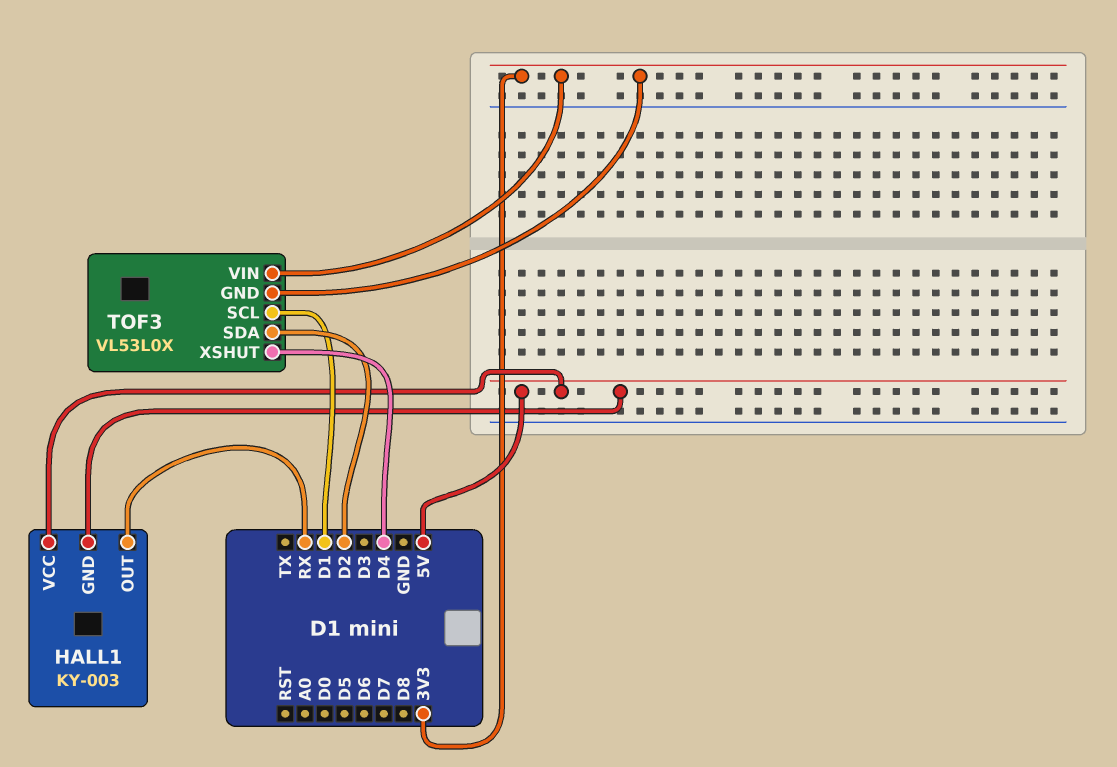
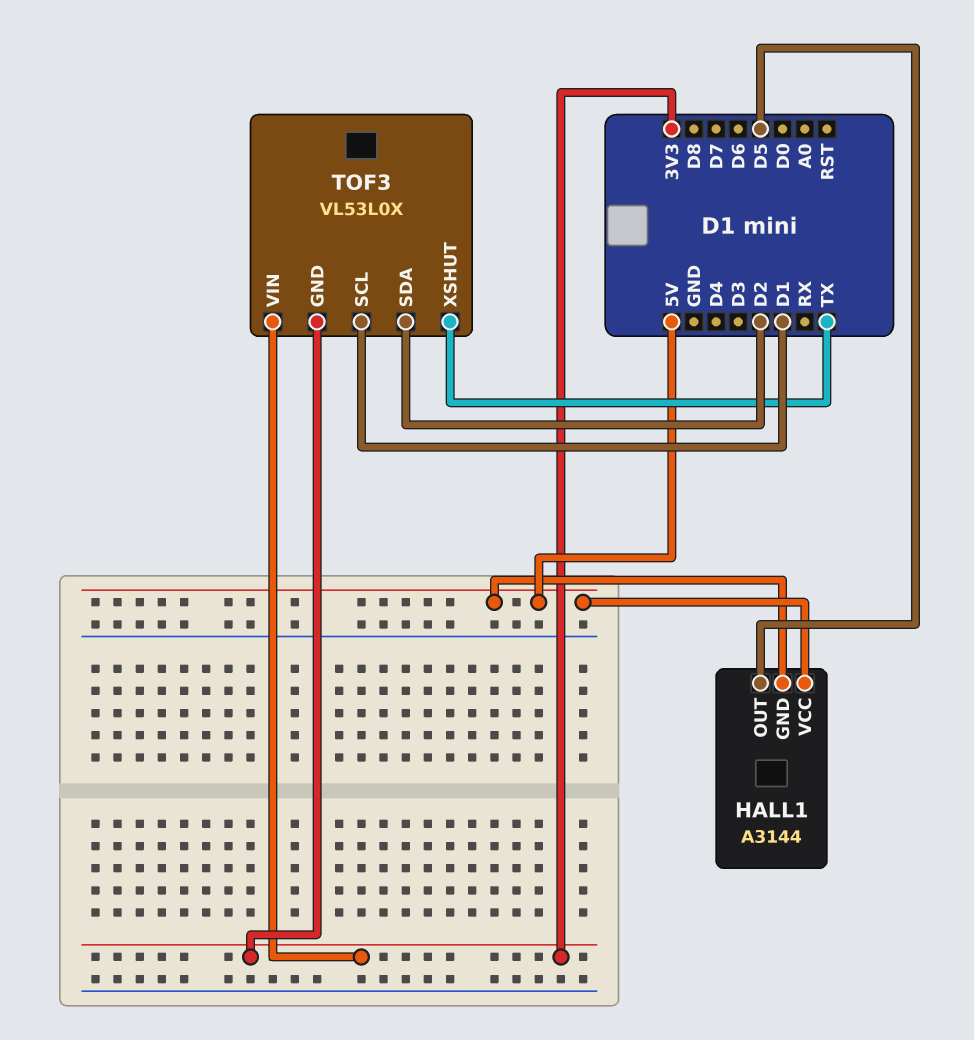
HALL1: KY-003 -> A3144
HALL1 pin OUT: RX -> D5
TOF3 pin XSHUT: D4 -> TX

